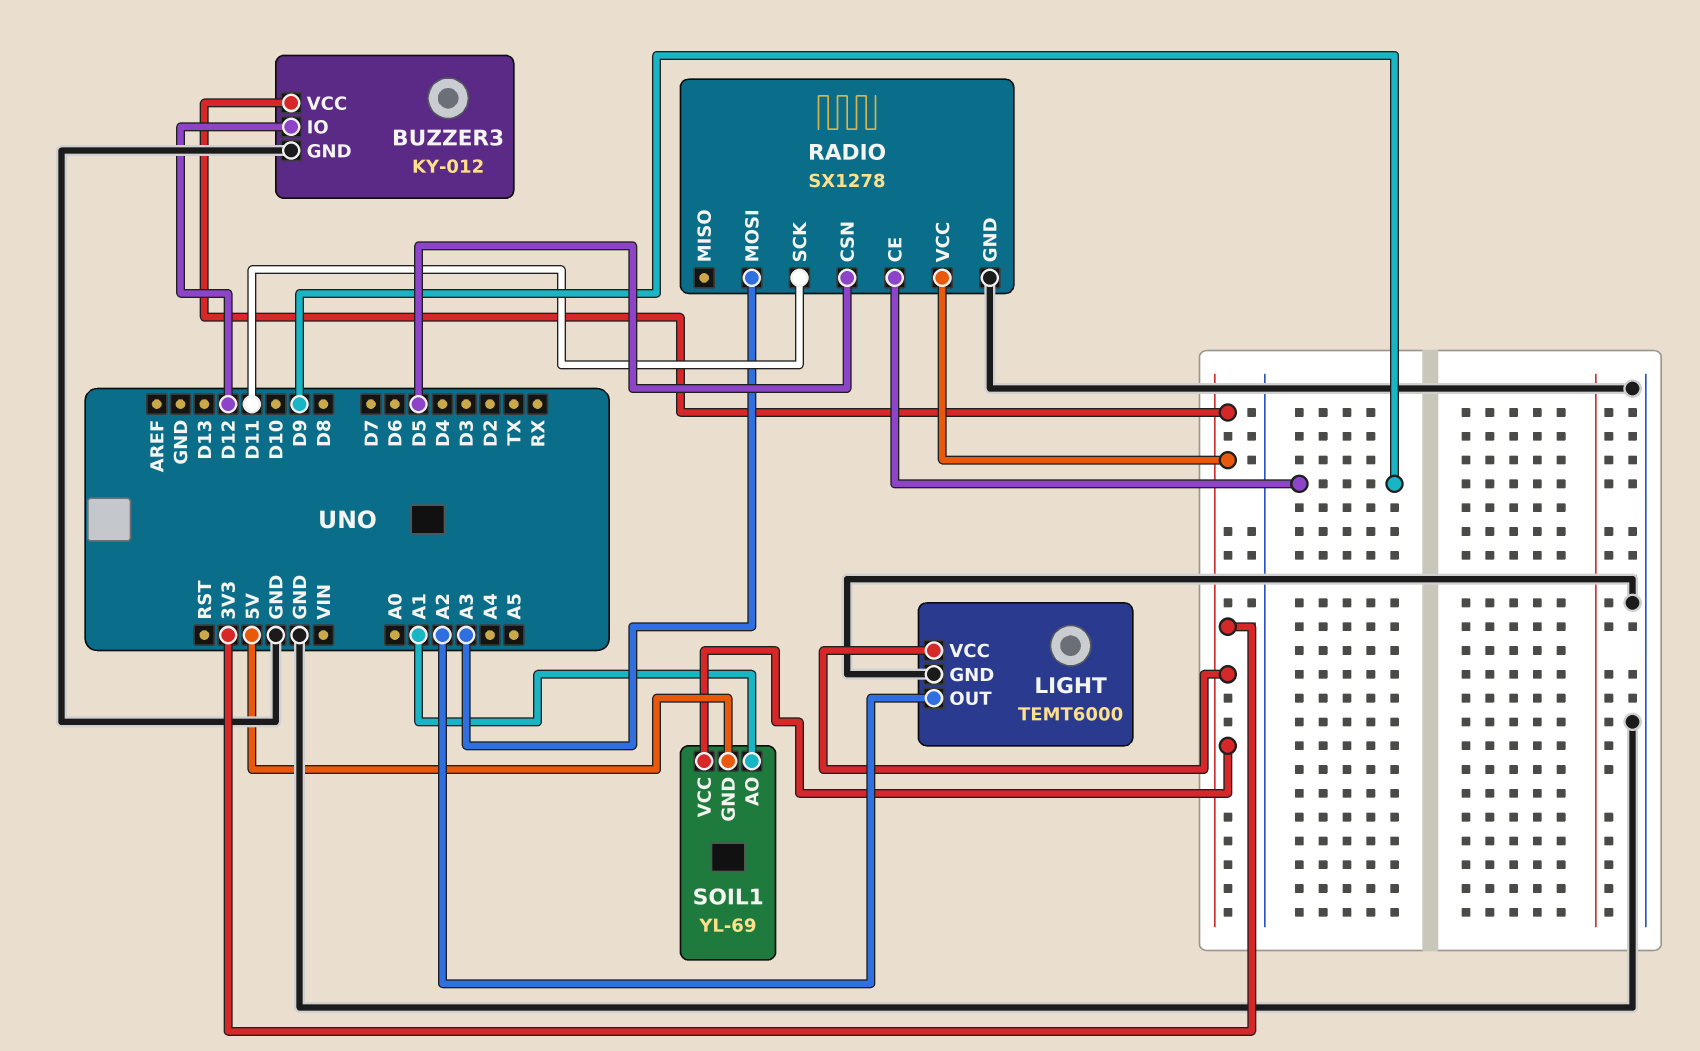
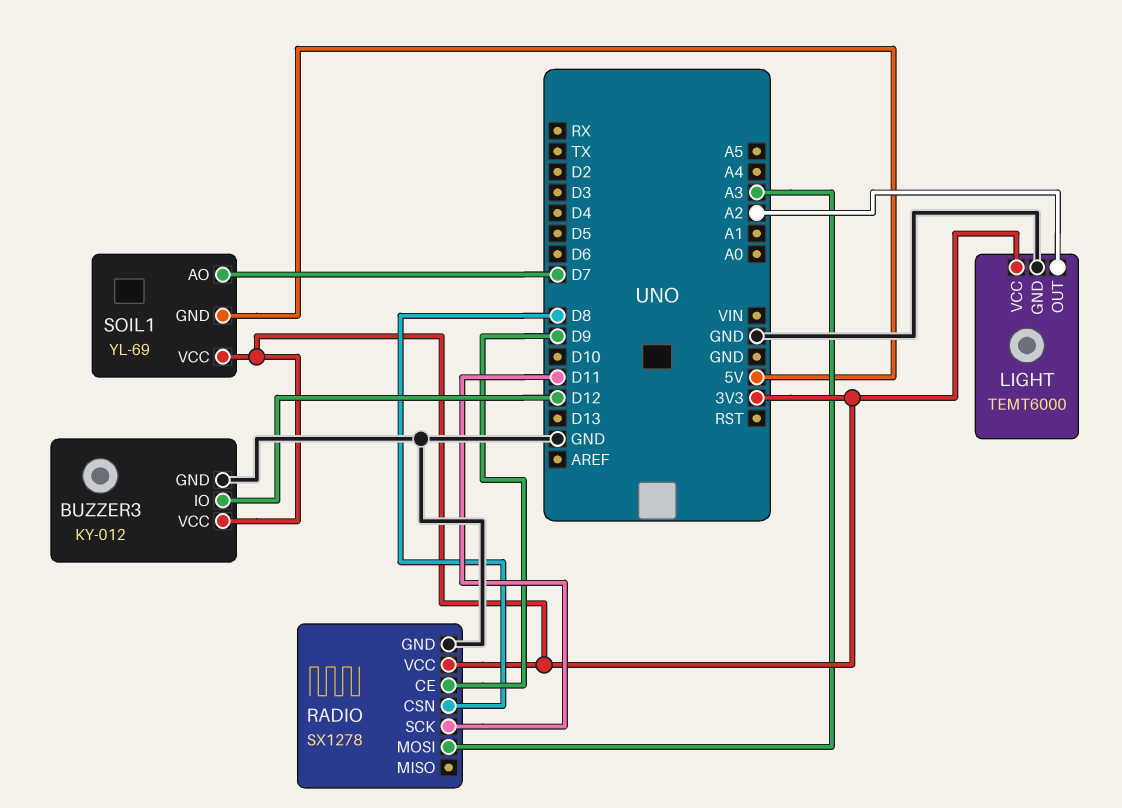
RADIO pin CSN: D5 -> D8
SOIL1 pin AO: A1 -> D7

